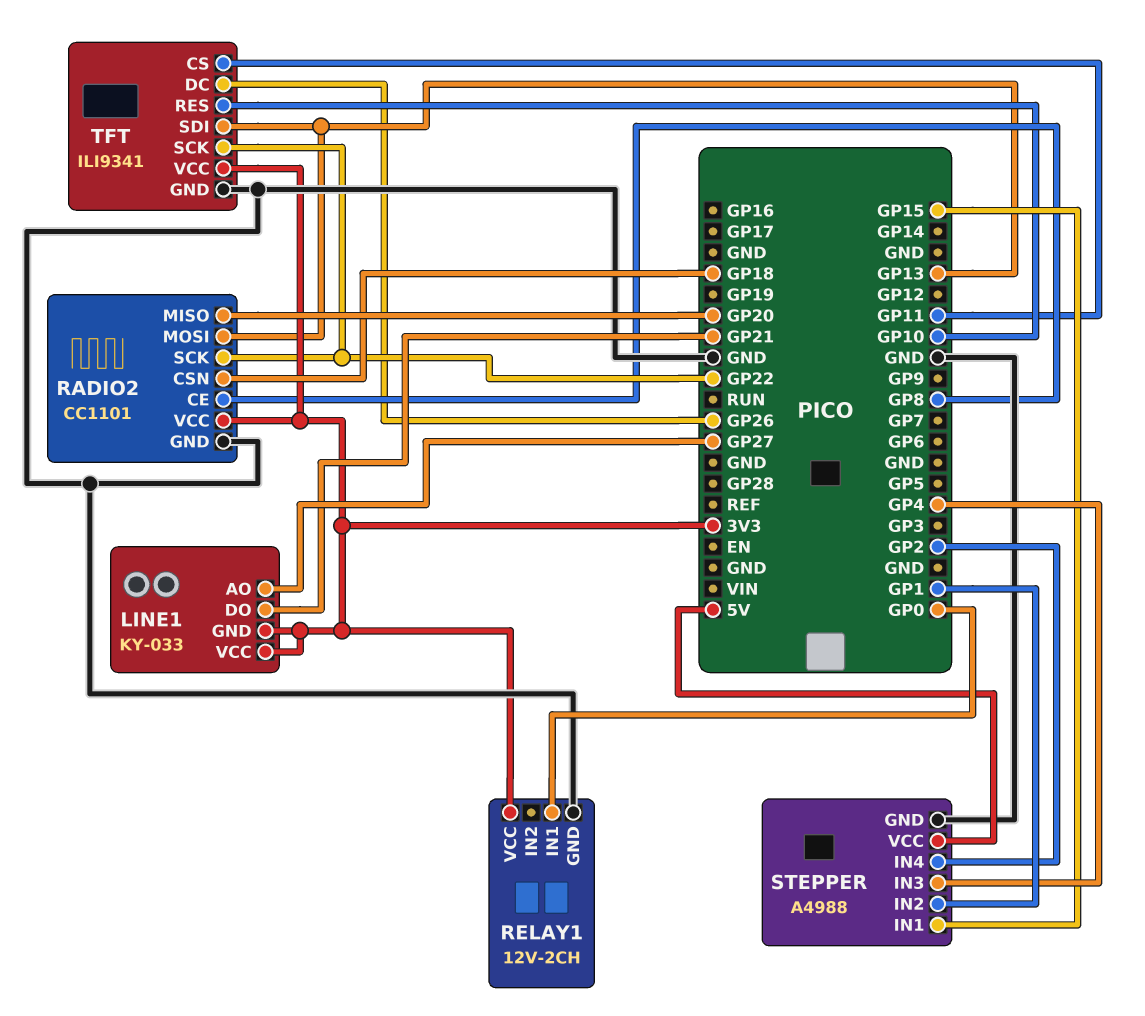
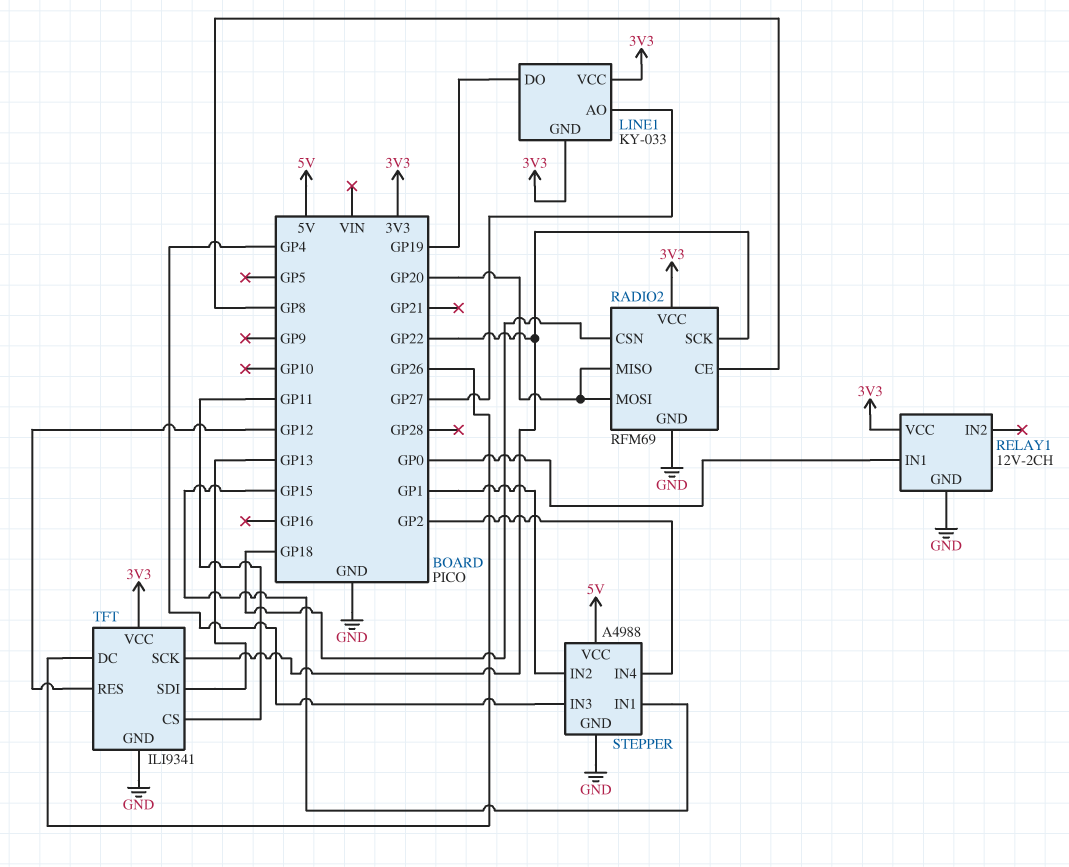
LINE1 pin DO: GP21 -> GP19
RADIO2: CC1101 -> RFM69
RADIO2 pin MOSI: GP13 -> GP20
TFT pin RES: GP10 -> GP12

